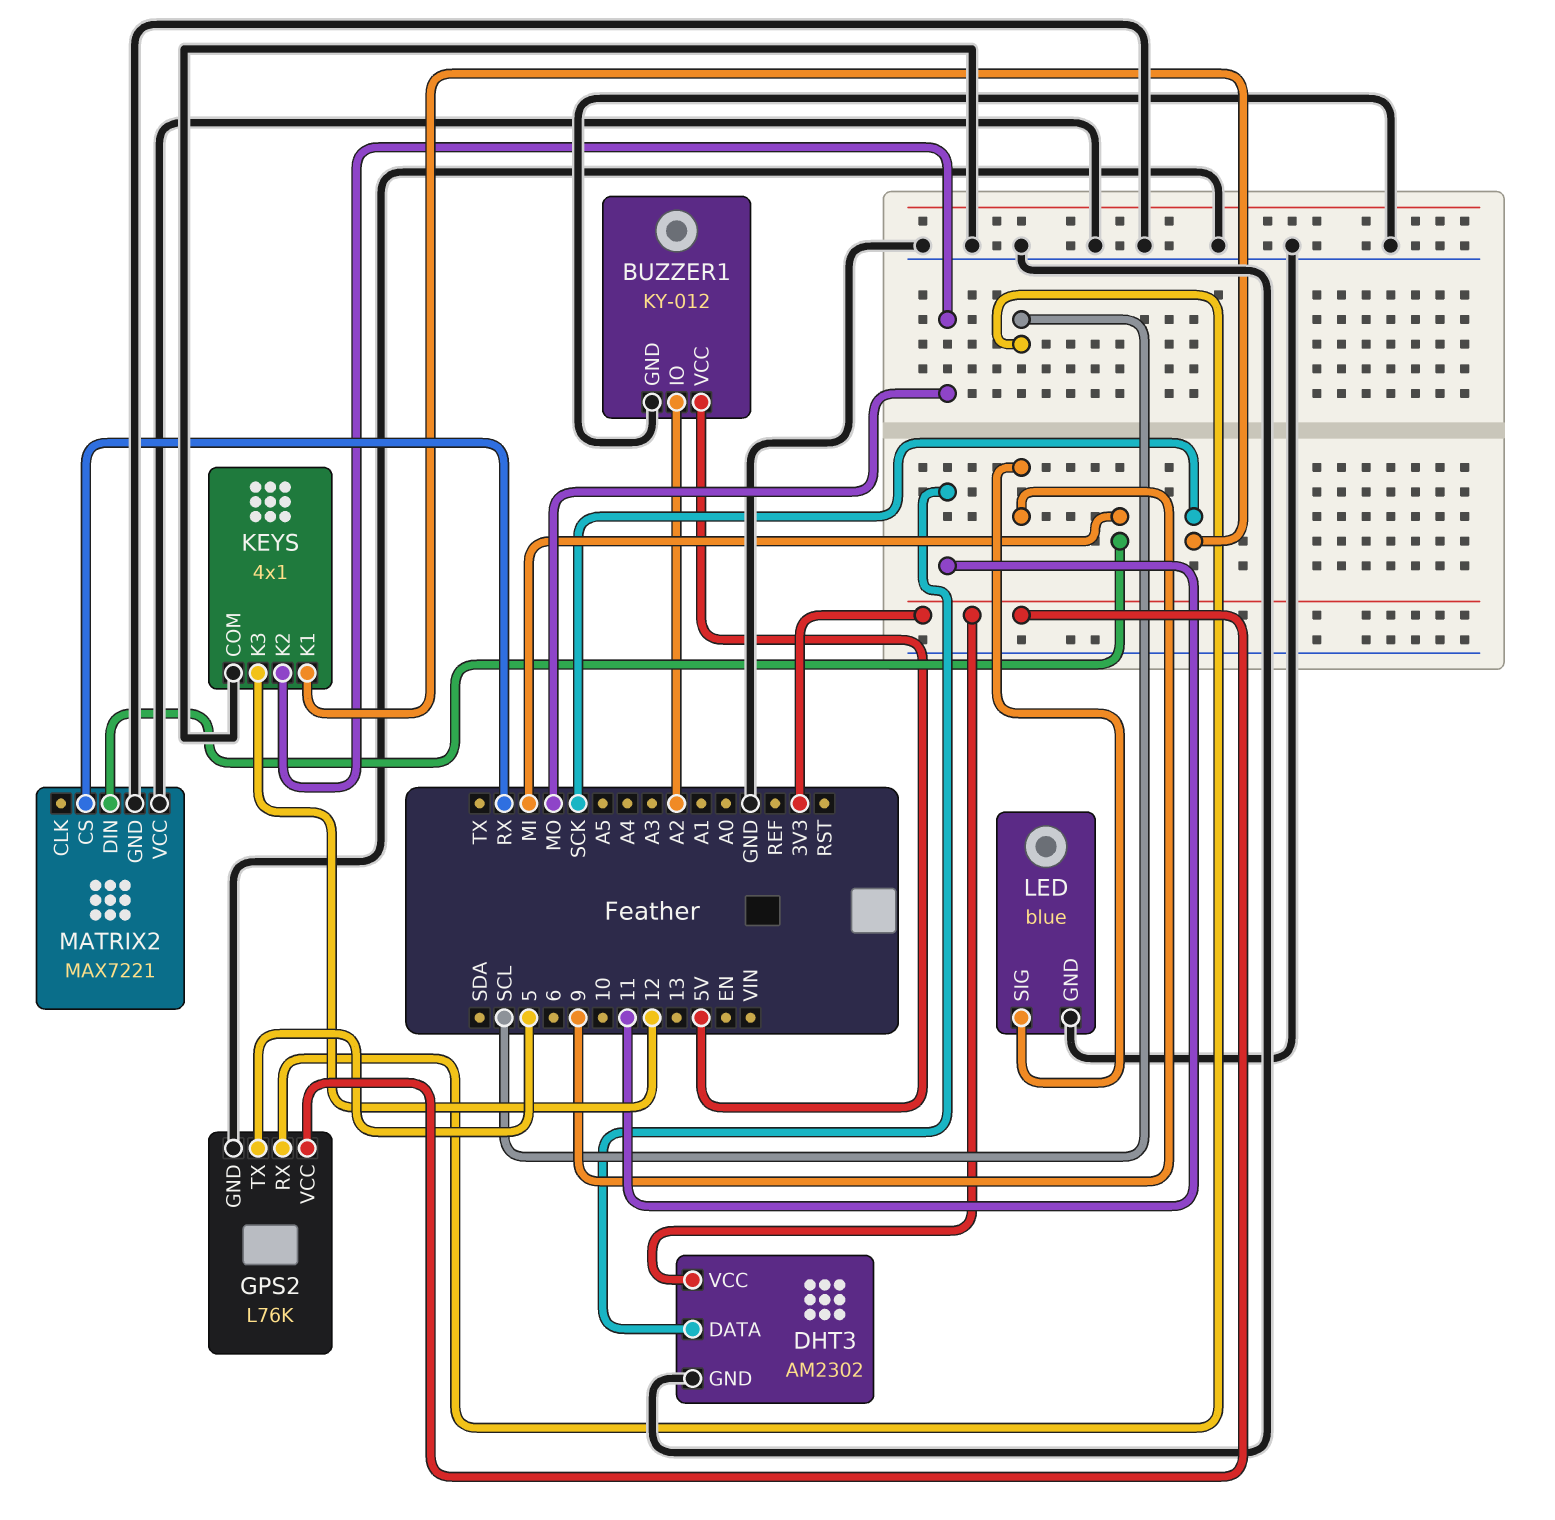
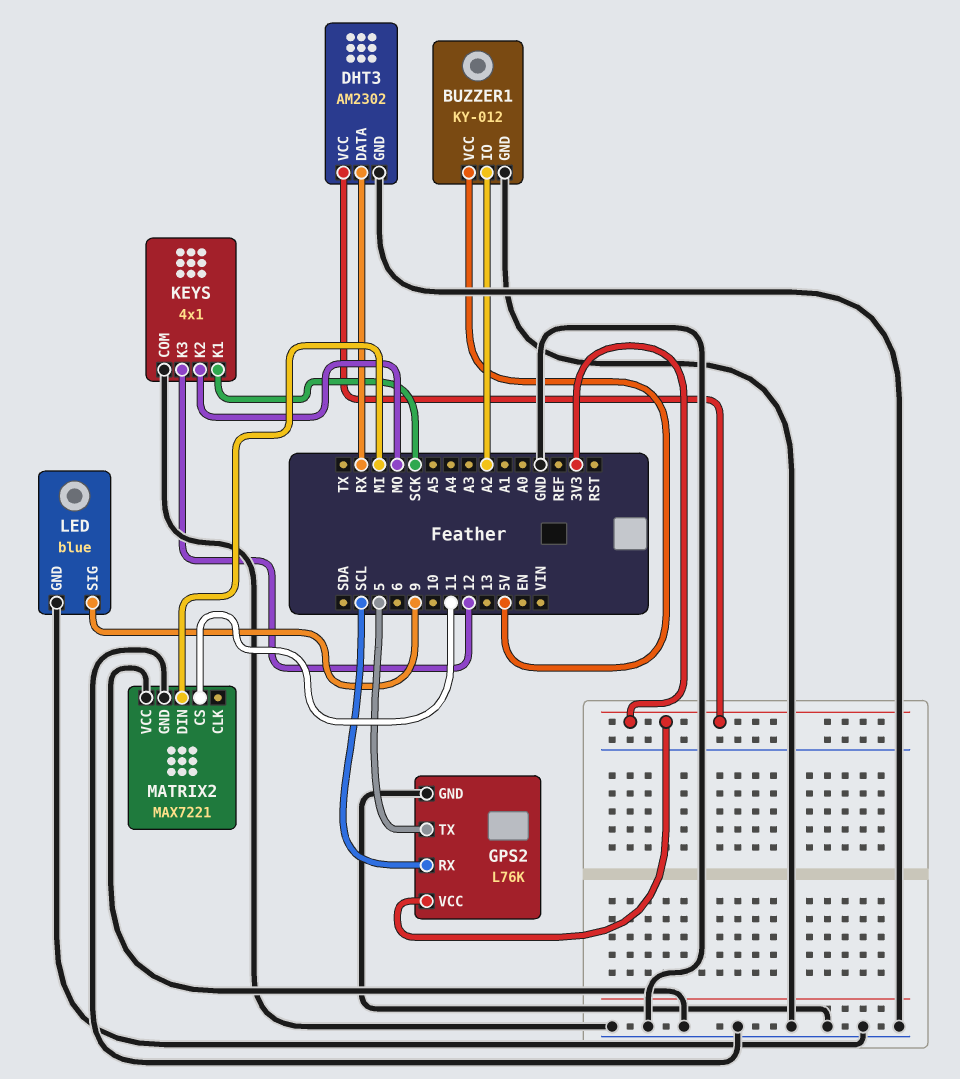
DHT3 pin DATA: 11 -> RX
MATRIX2 pin CS: RX -> 11

